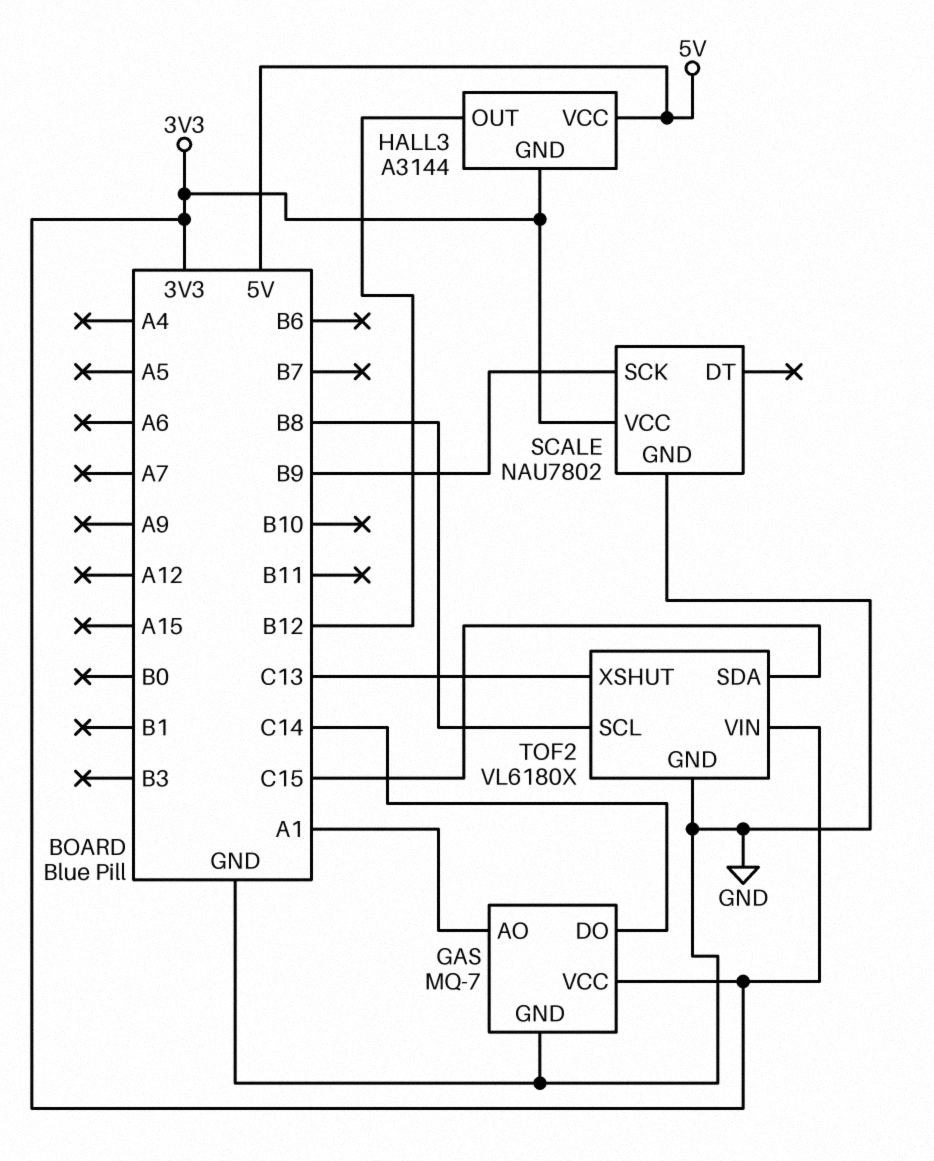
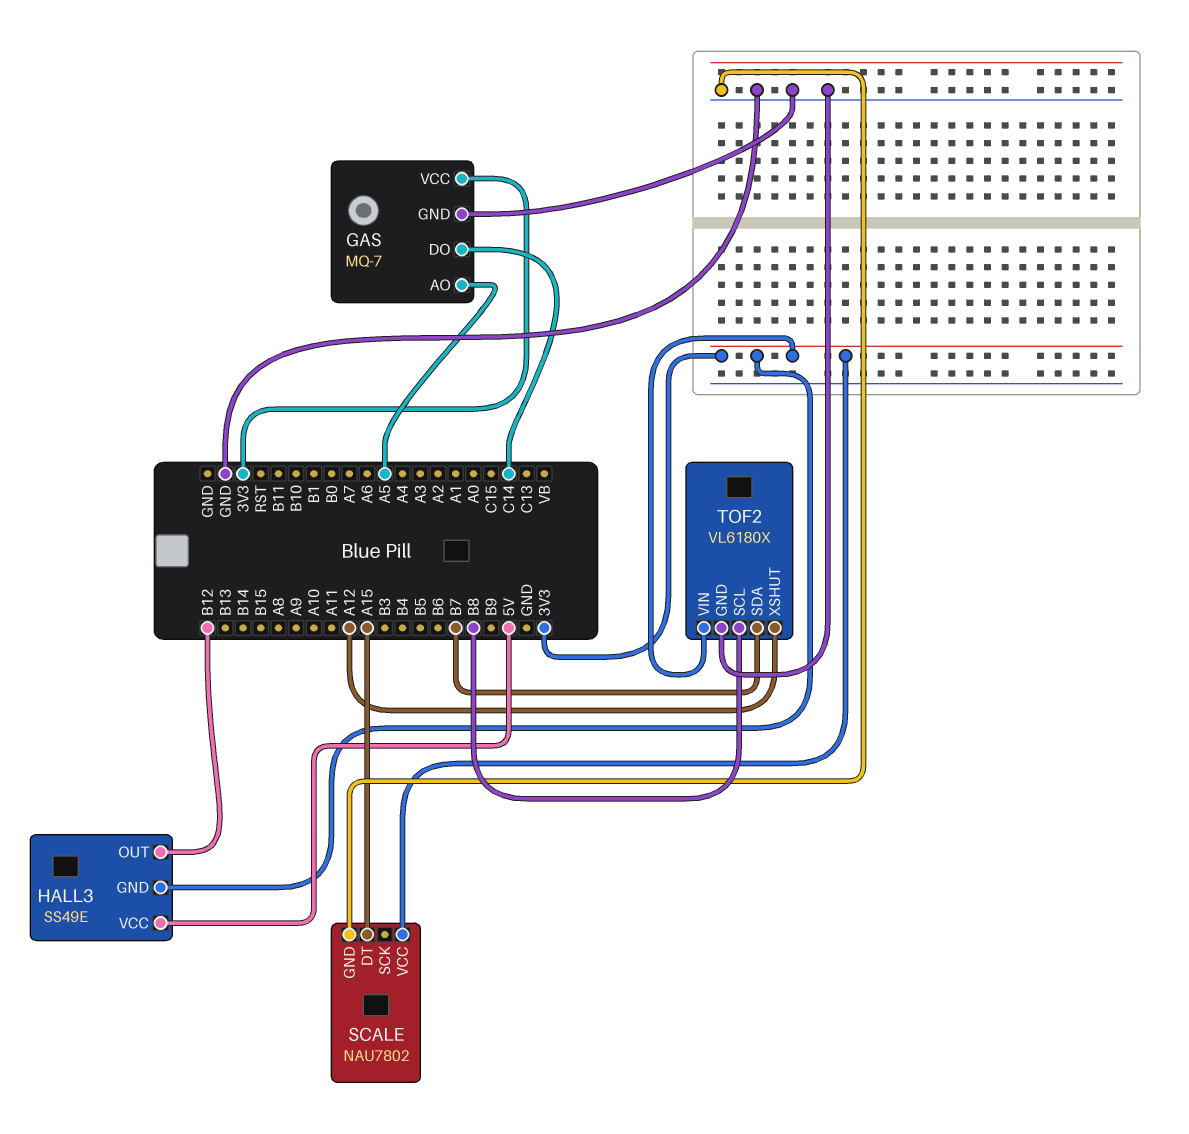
GAS pin AO: A1 -> A5
HALL3: A3144 -> SS49E
SCALE pin DT: none -> A15
SCALE pin SCK: B9 -> none
TOF2 pin SDA: C15 -> B7
TOF2 pin XSHUT: C13 -> A12

